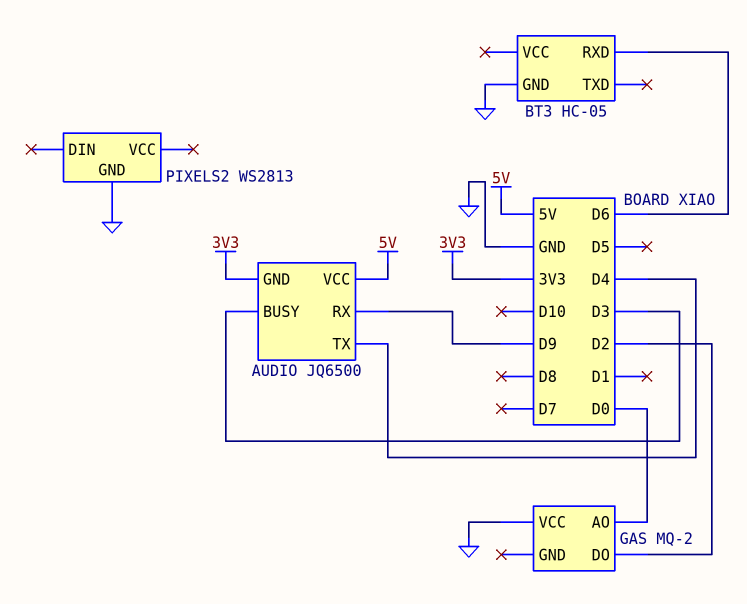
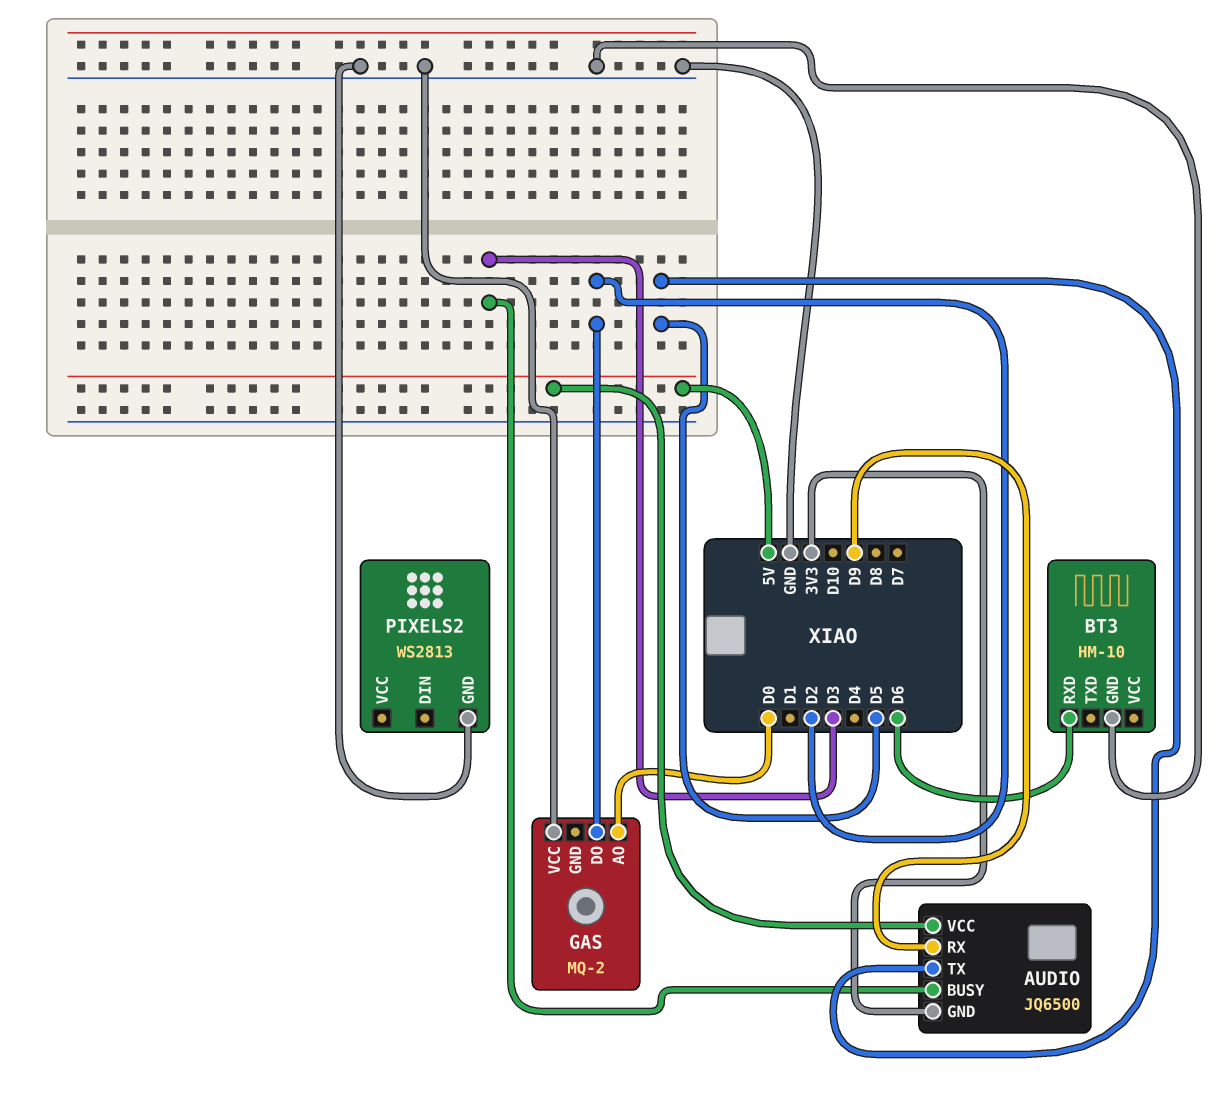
AUDIO pin TX: D4 -> D5
BT3: HC-05 -> HM-10

